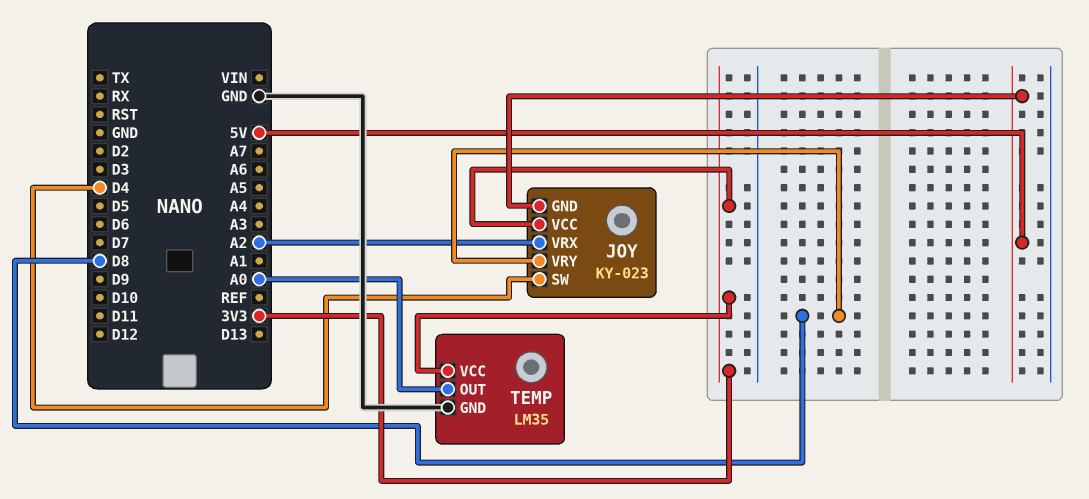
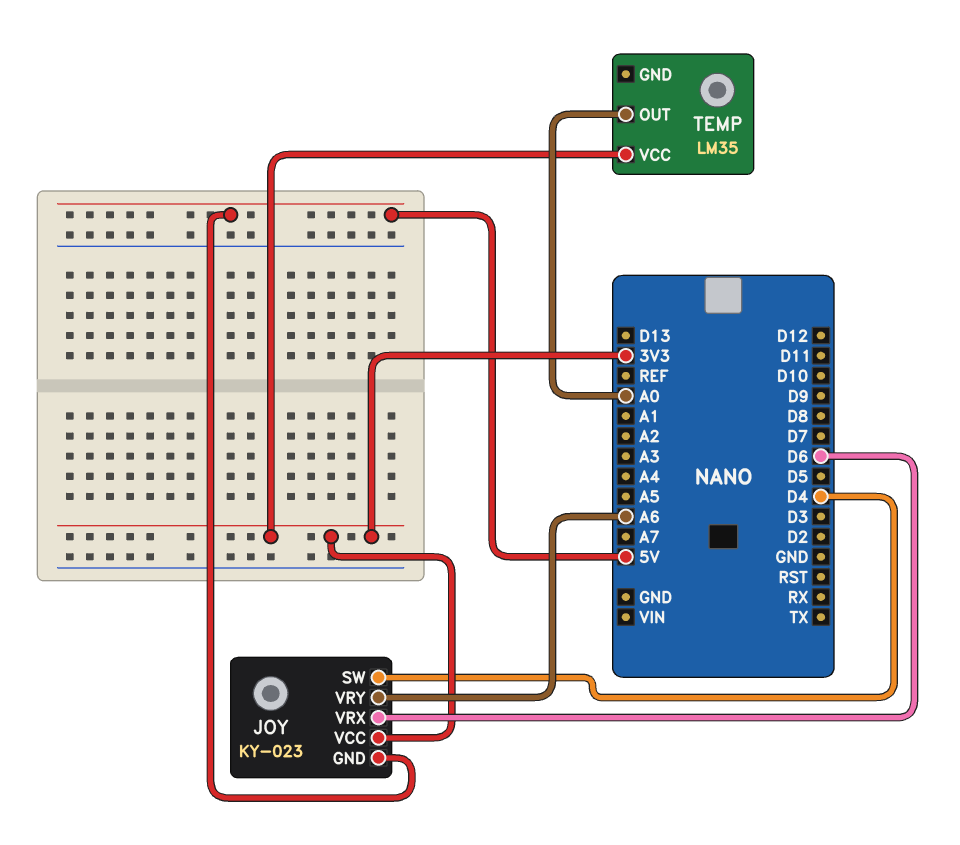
JOY pin VRX: A2 -> D6
JOY pin VRY: D8 -> A6
TEMP pin GND: GND -> none

